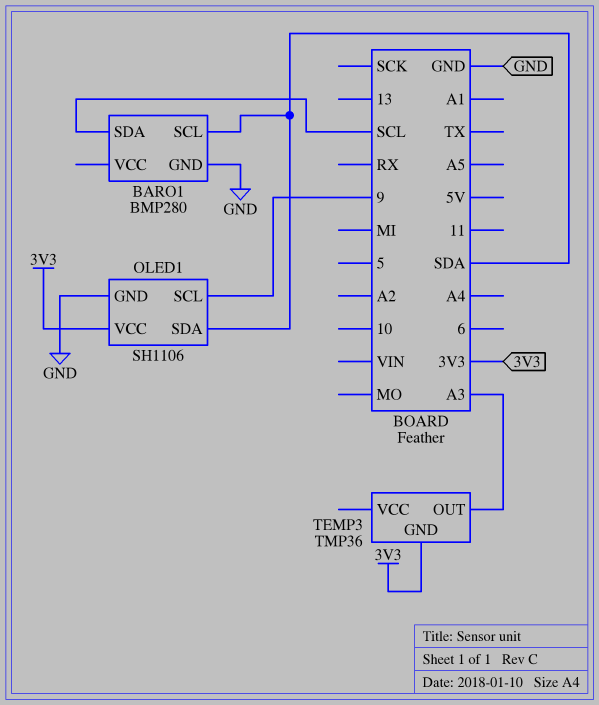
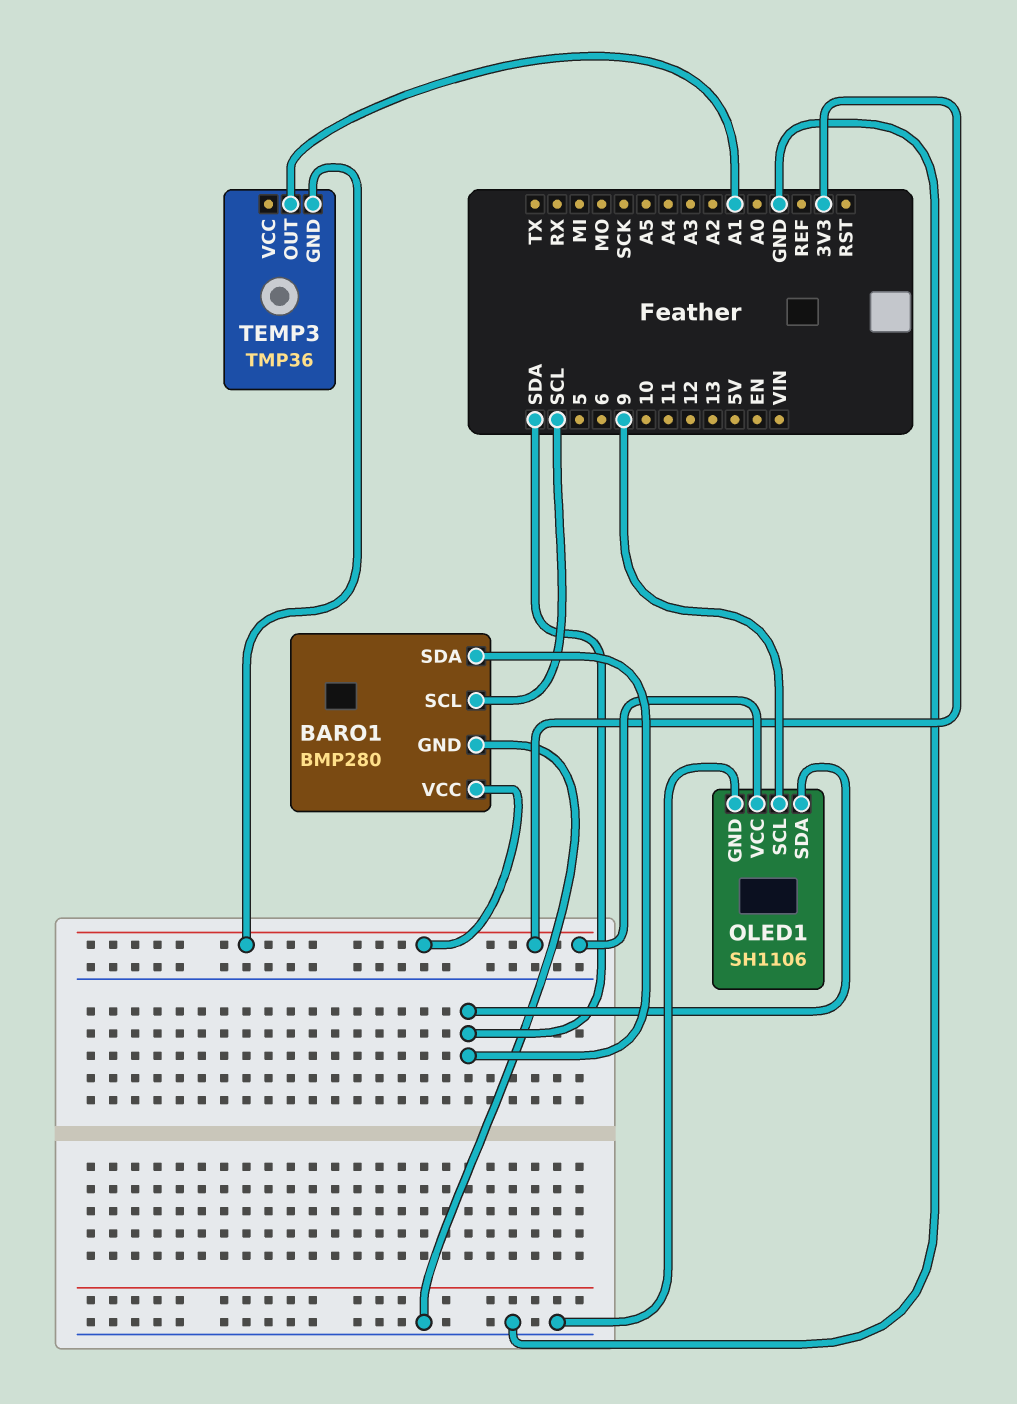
BARO1 pin SCL: SDA -> SCL
BARO1 pin SDA: SCL -> SDA
BARO1 pin VCC: none -> 3V3
TEMP3 pin OUT: A3 -> A1

